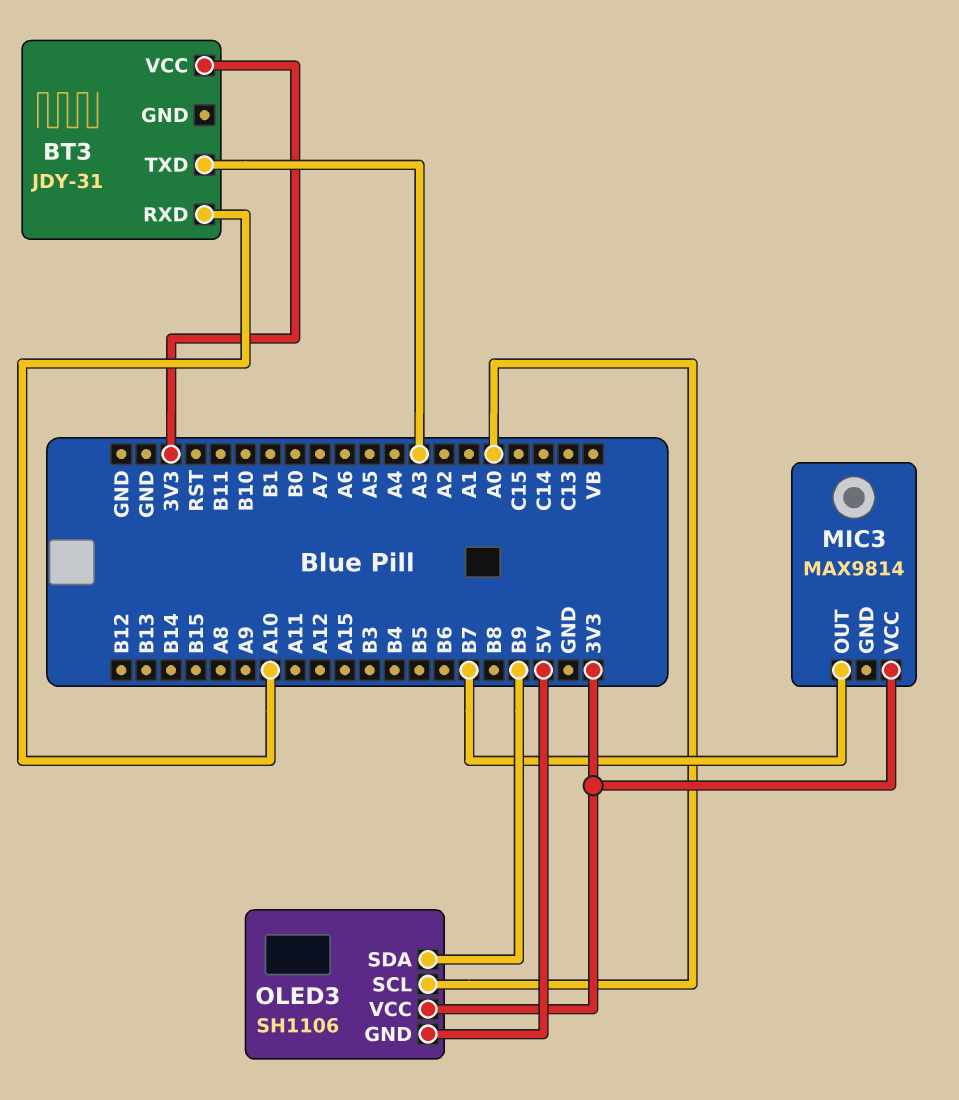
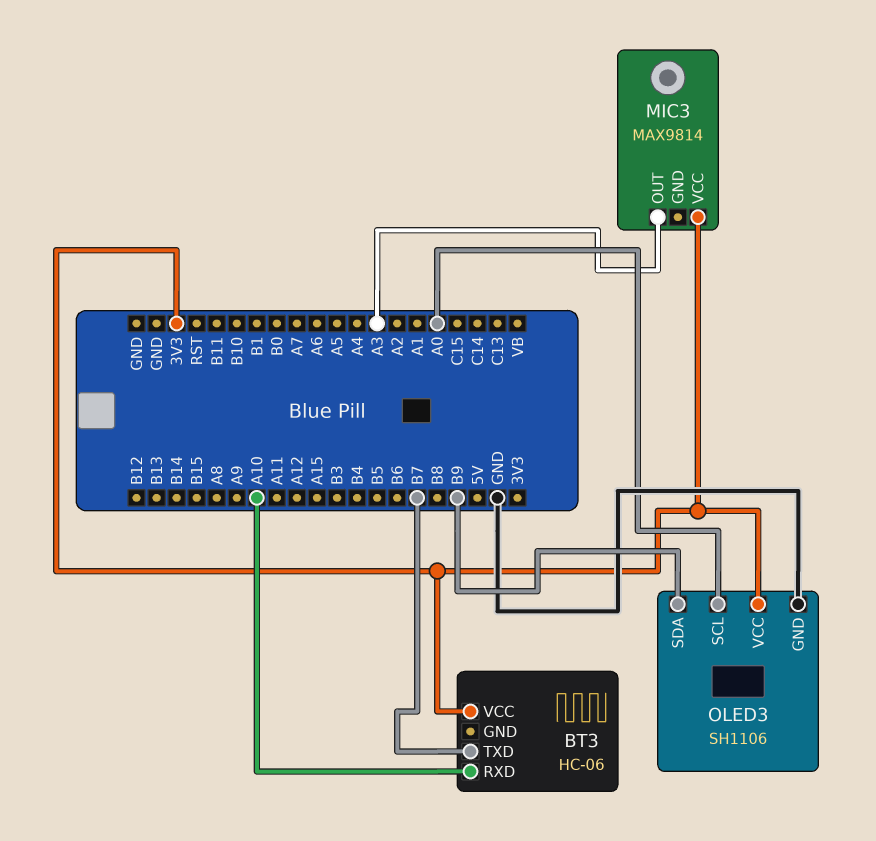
BT3: JDY-31 -> HC-06
BT3 pin TXD: A3 -> B7
MIC3 pin OUT: B7 -> A3
OLED3 pin GND: 5V -> GND

